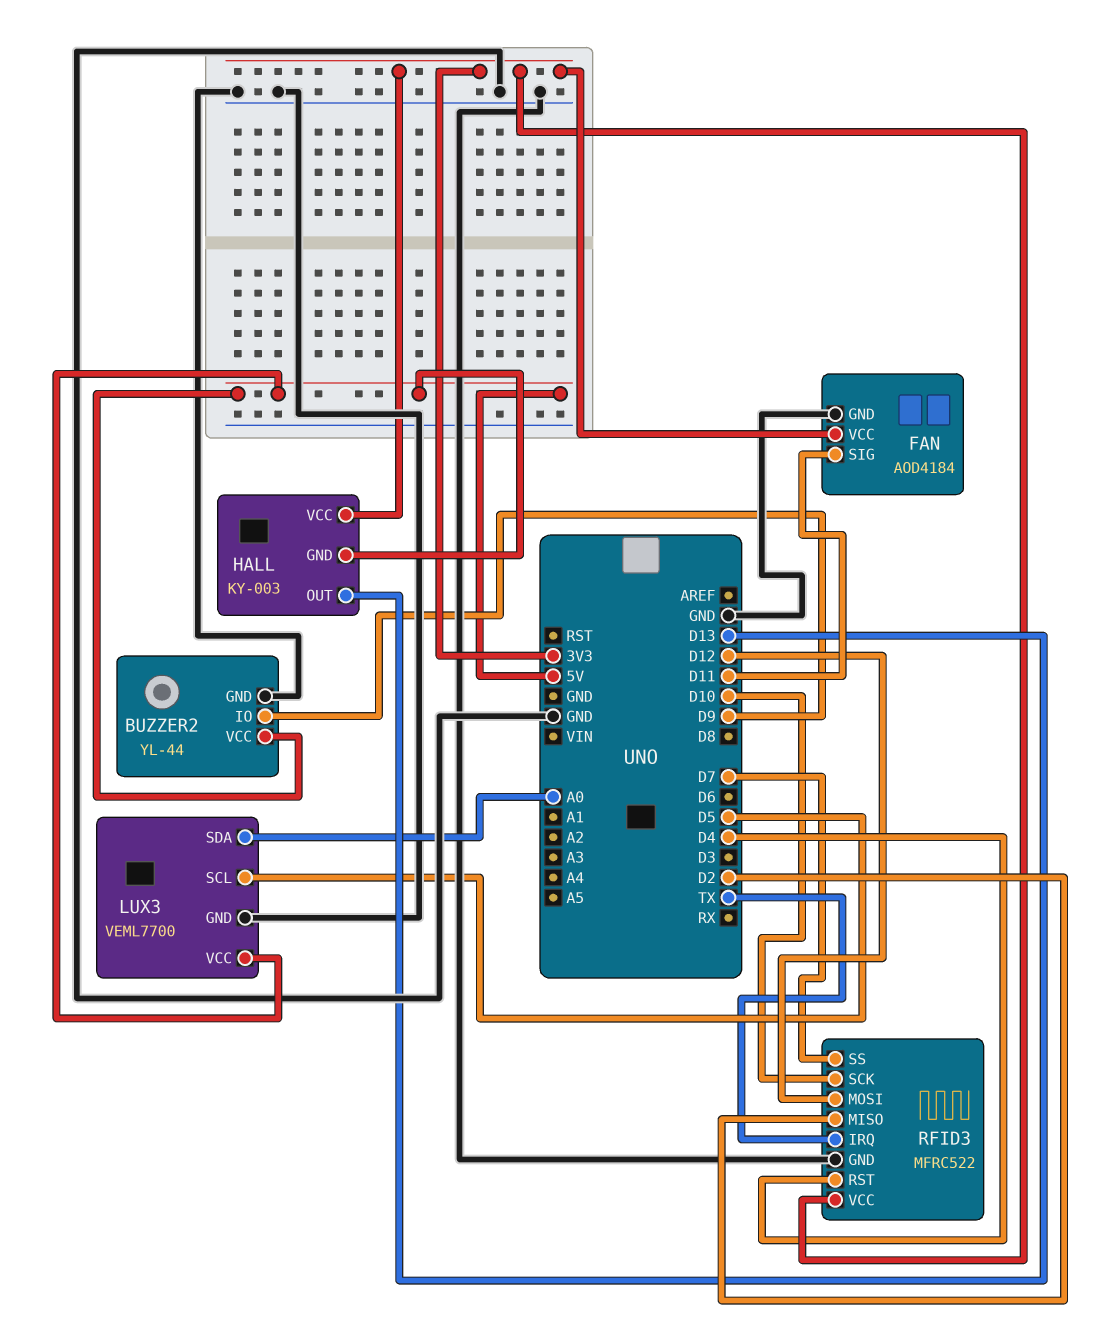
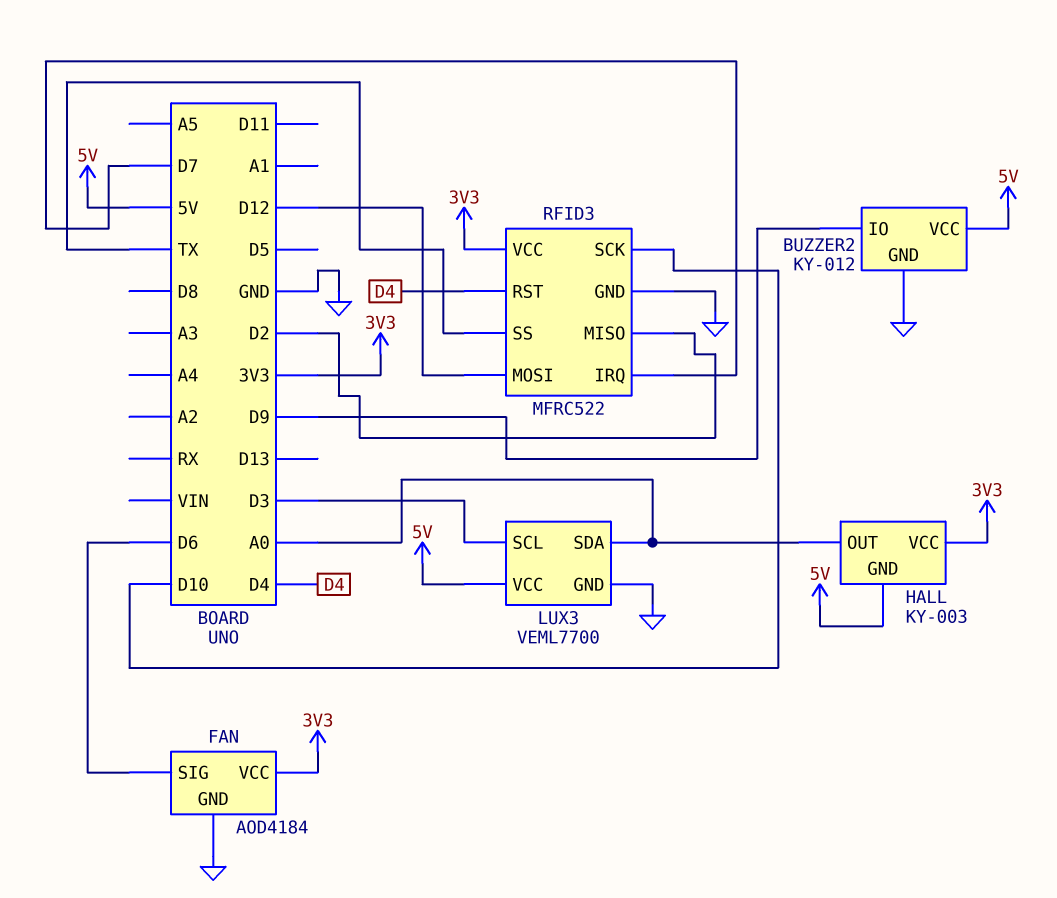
BUZZER2: YL-44 -> KY-012
FAN pin SIG: D11 -> D6
HALL pin OUT: D13 -> A0
LUX3 pin SCL: D5 -> D3
RFID3 pin IRQ: TX -> D7
RFID3 pin SS: D7 -> TX

